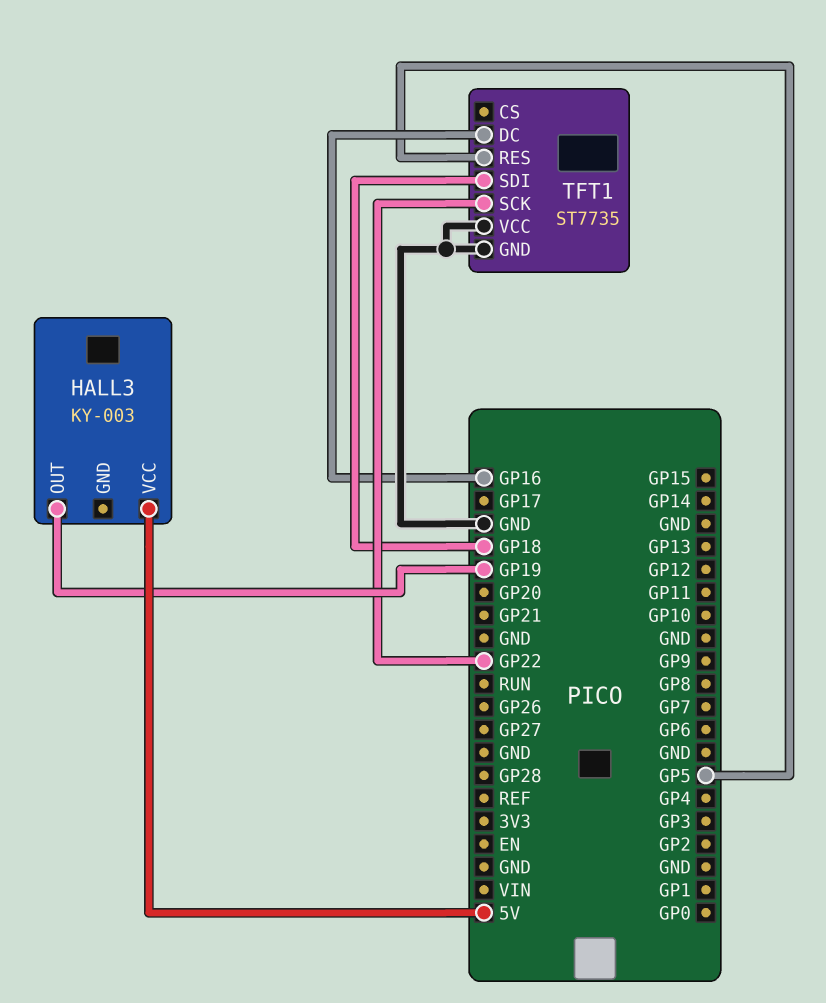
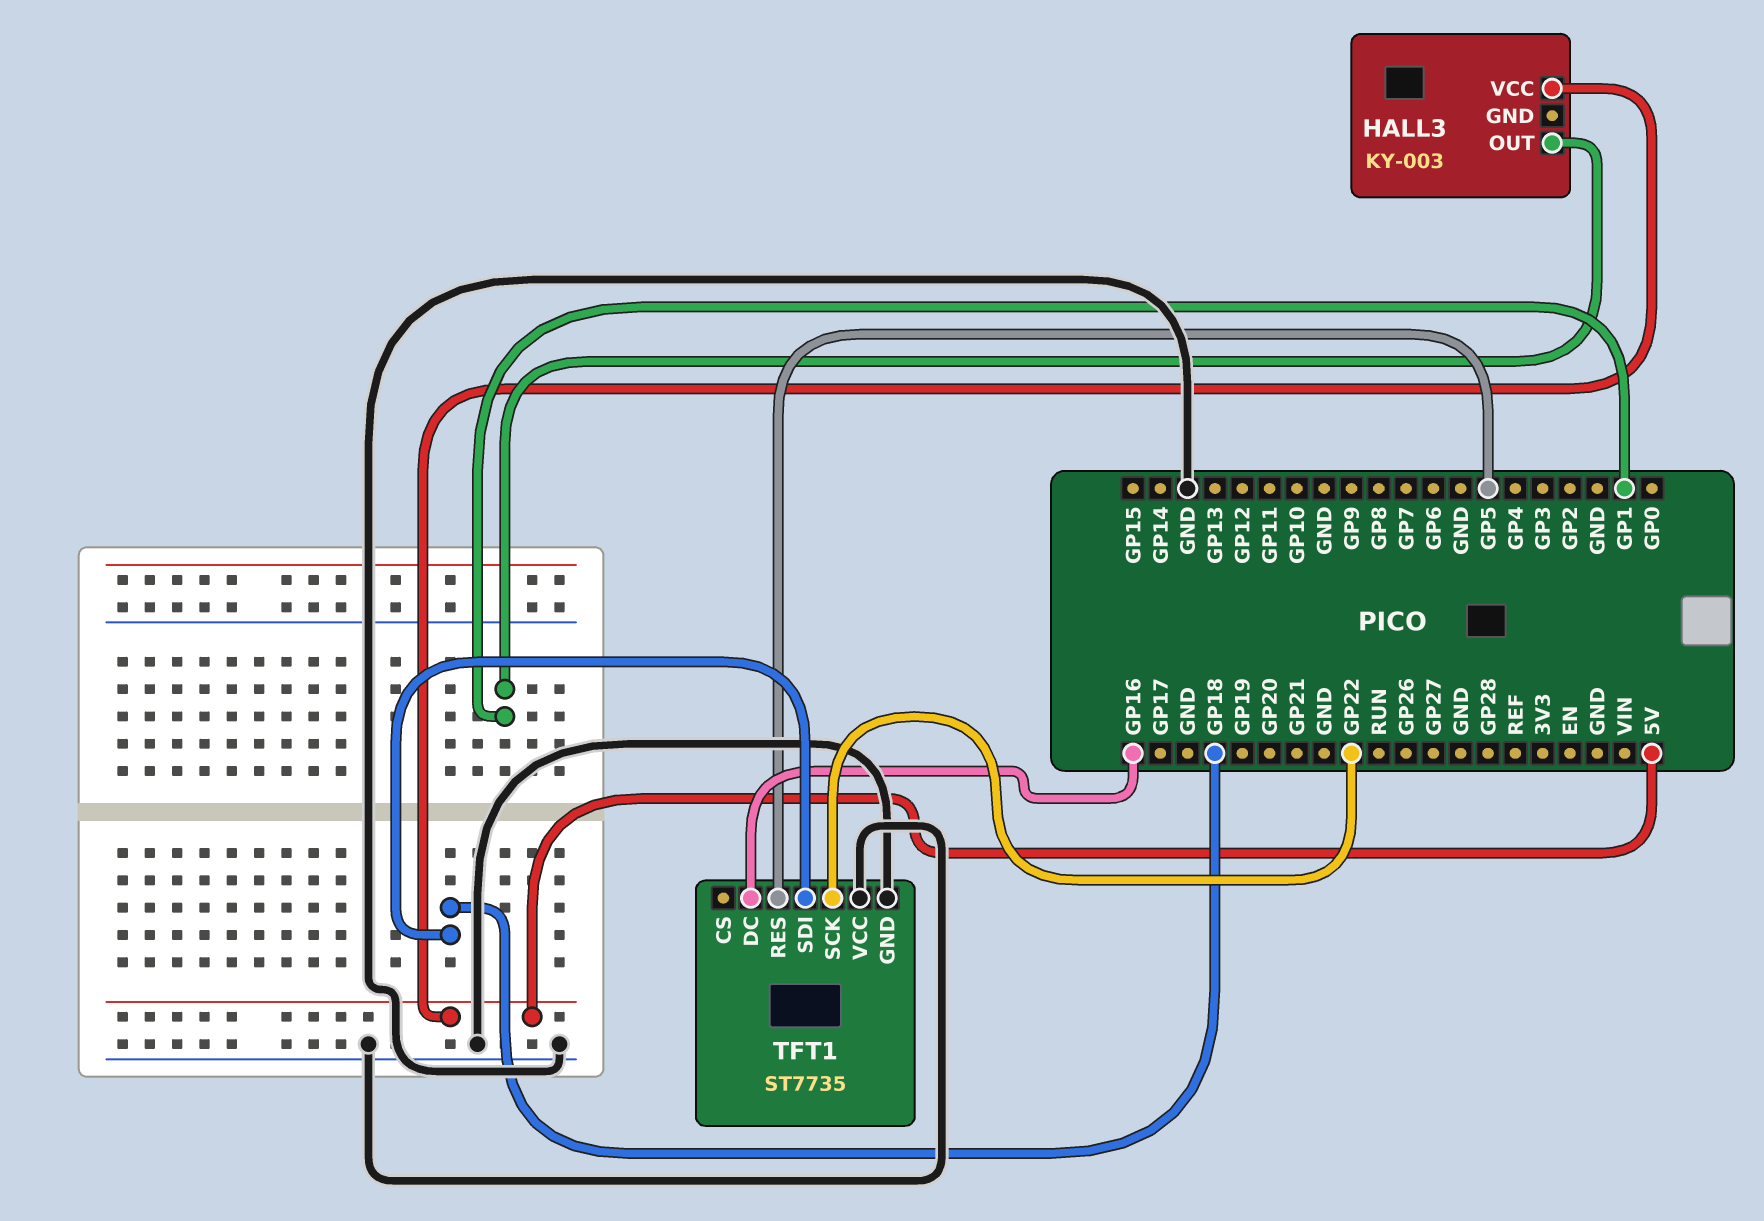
HALL3 pin OUT: GP19 -> GP1

